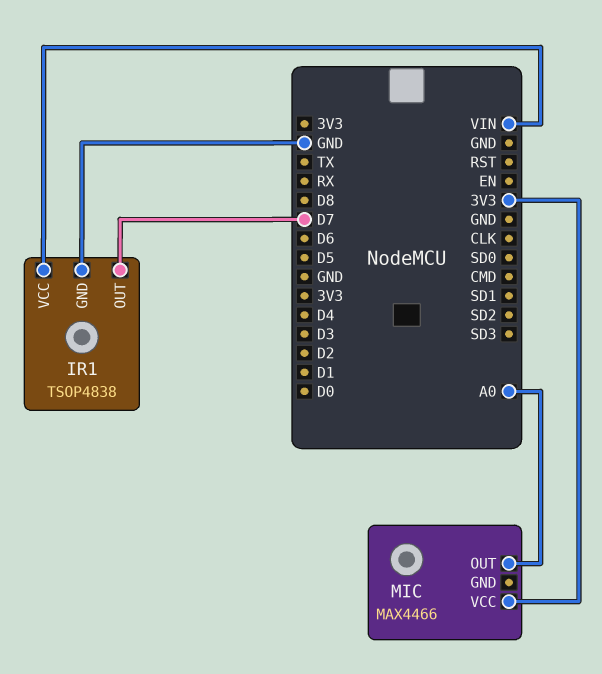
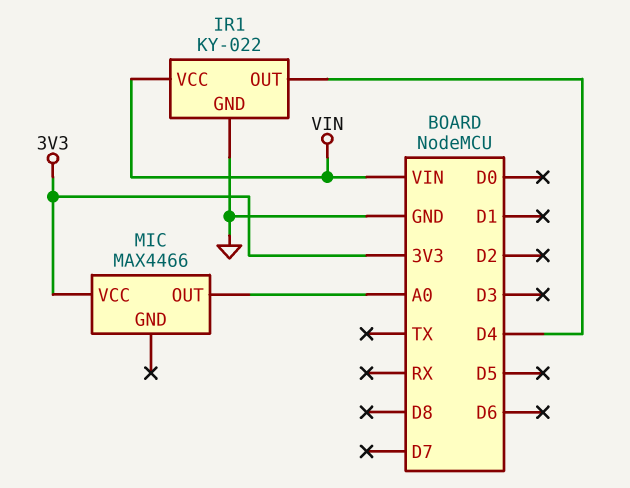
IR1: TSOP4838 -> KY-022
IR1 pin OUT: D7 -> D4

